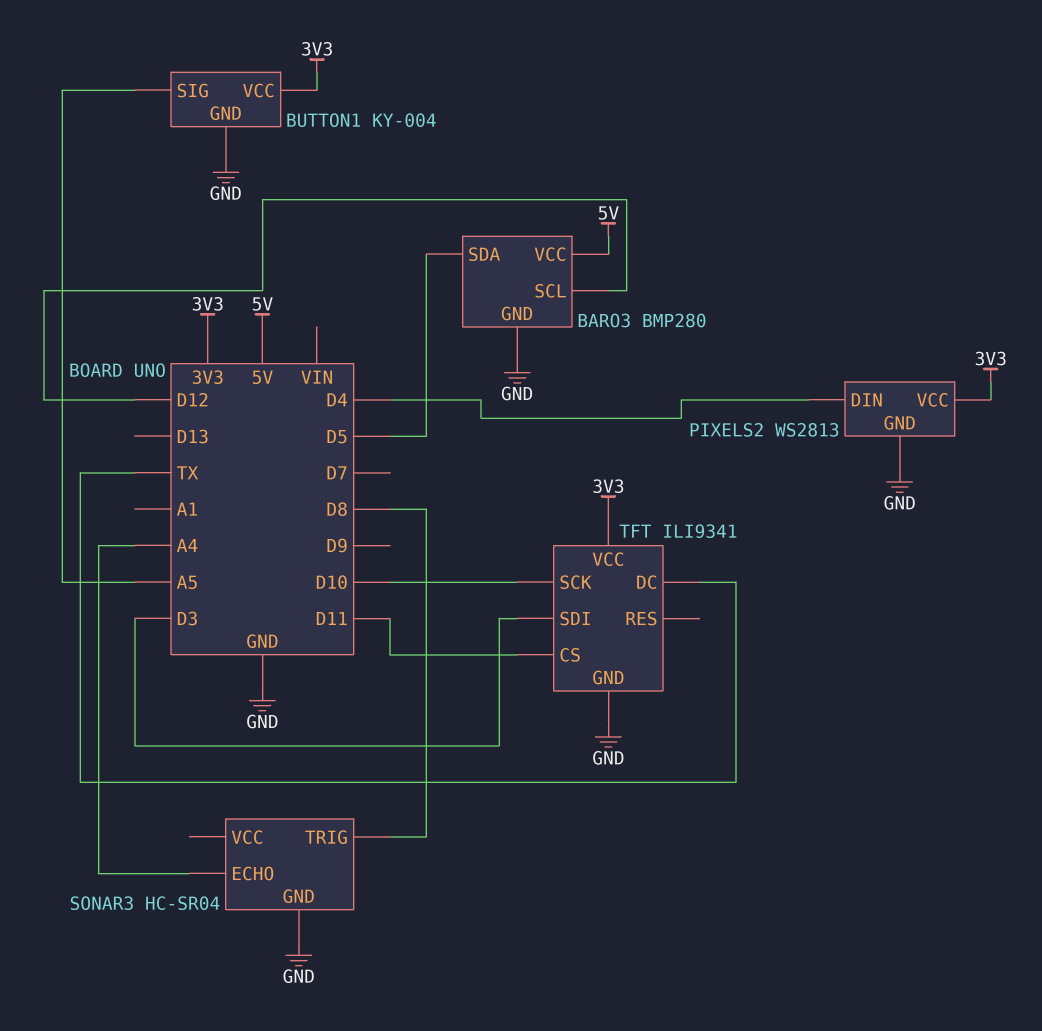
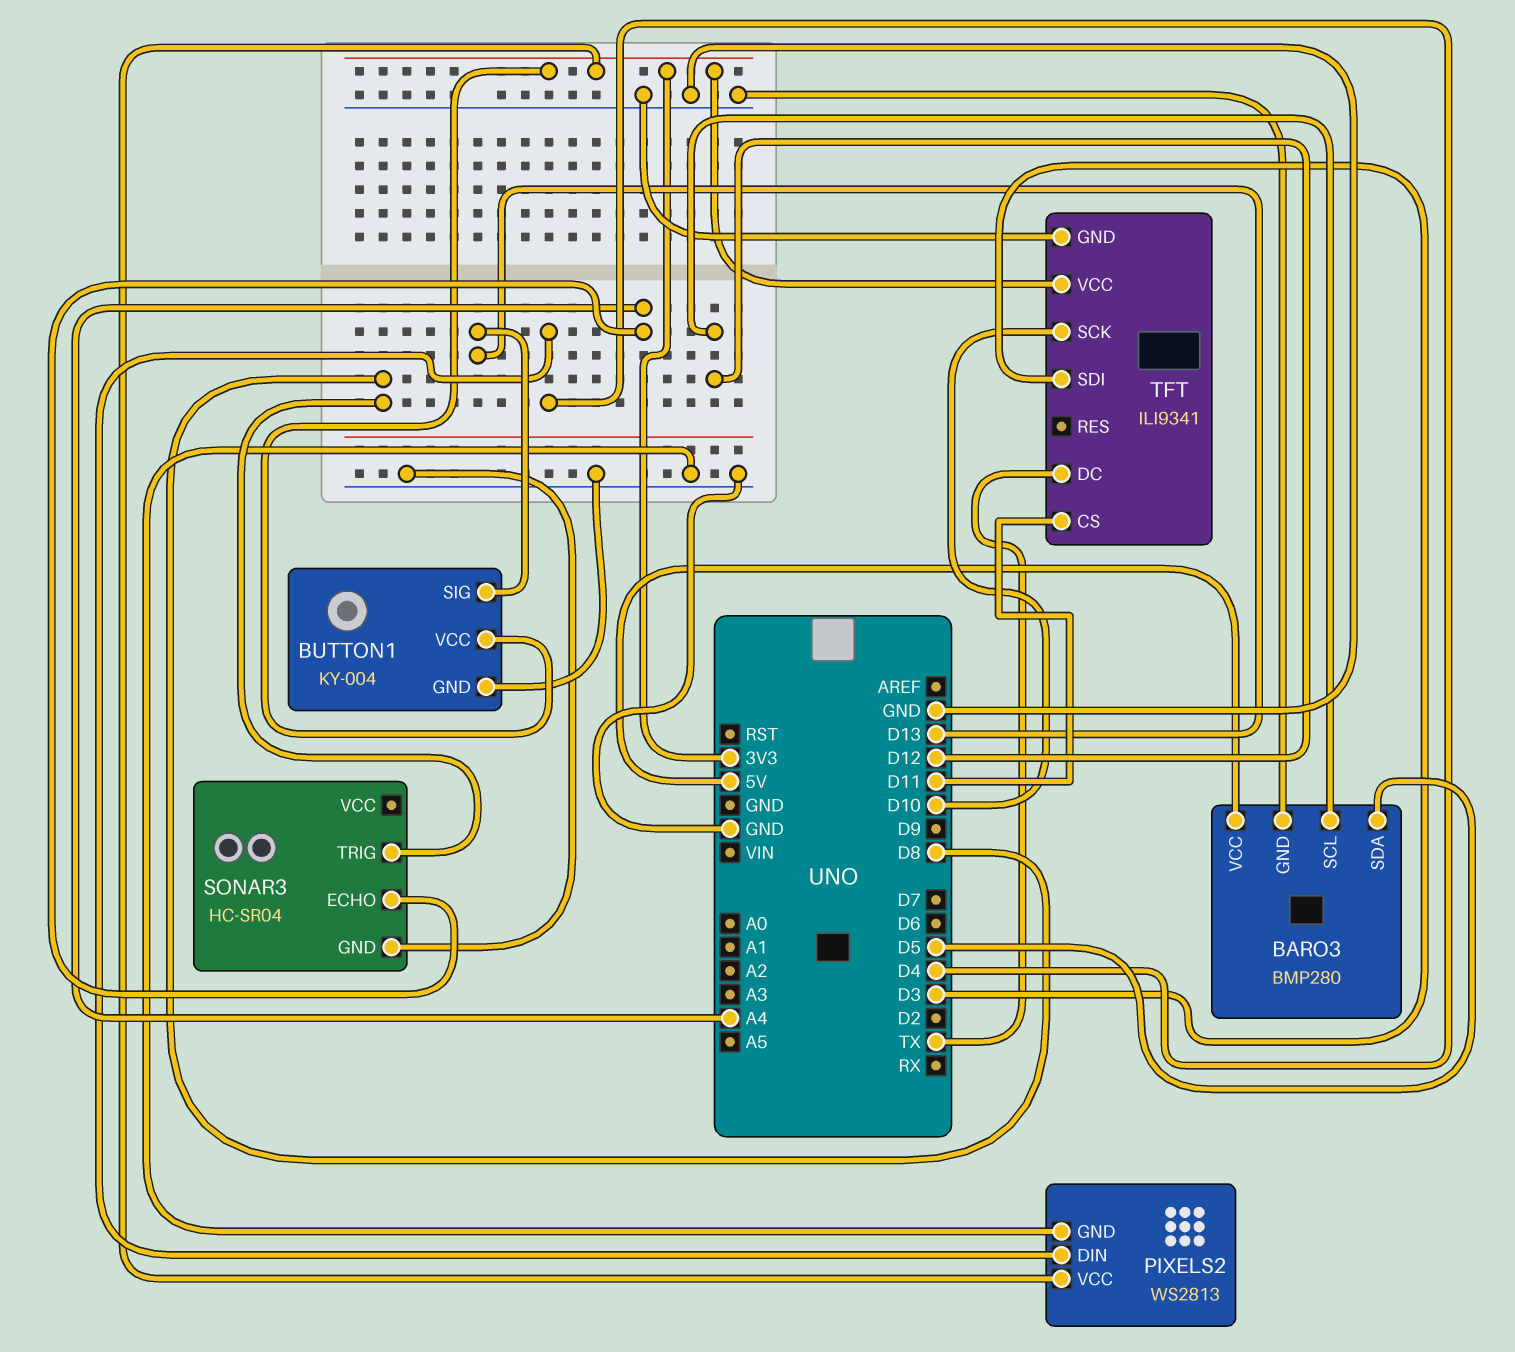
BUTTON1 pin SIG: A5 -> D13

